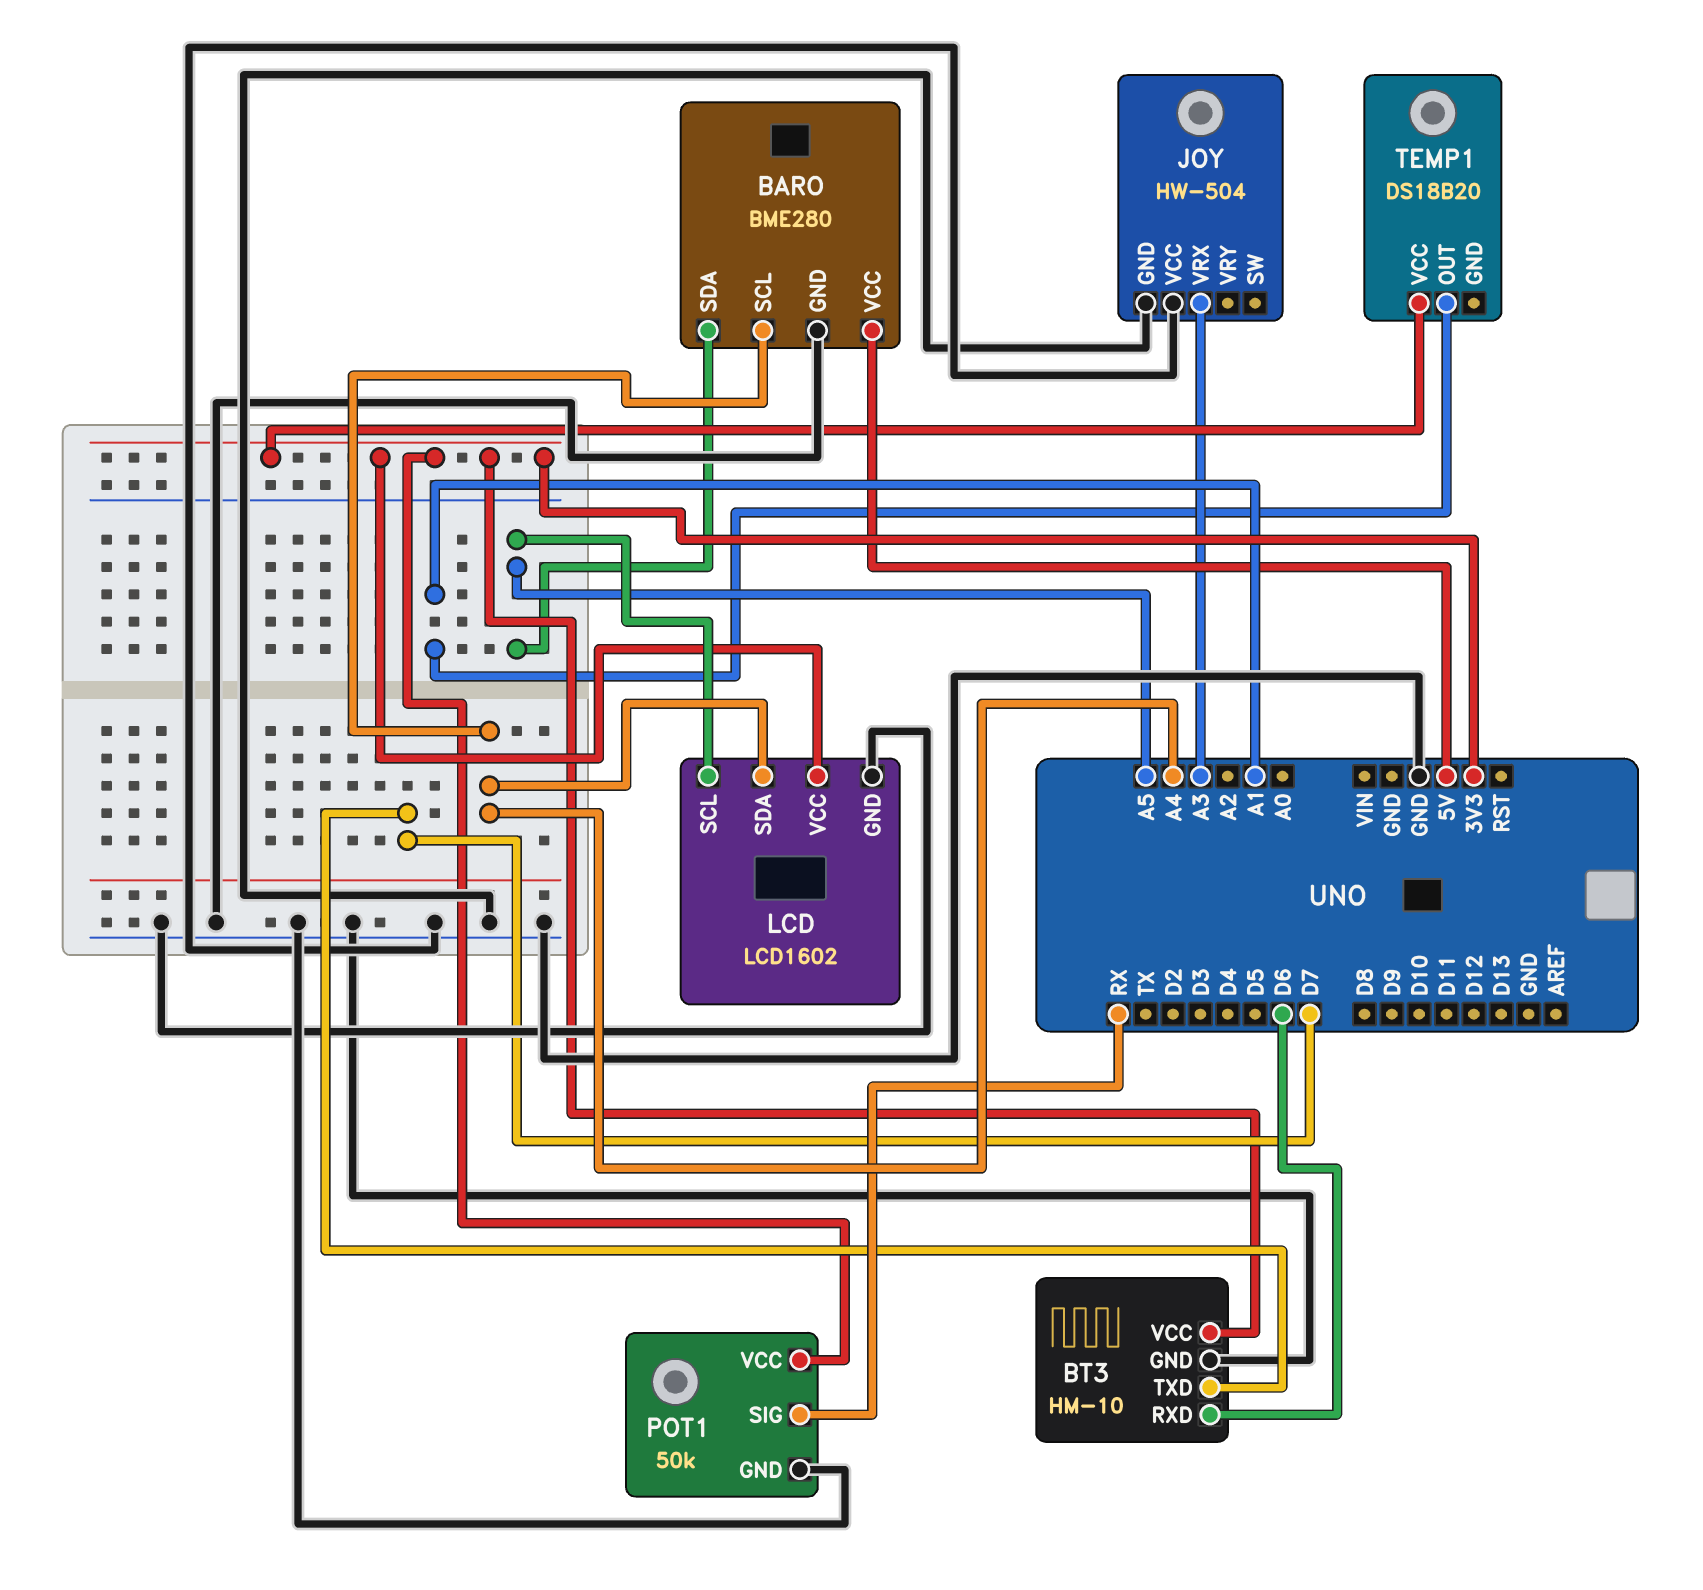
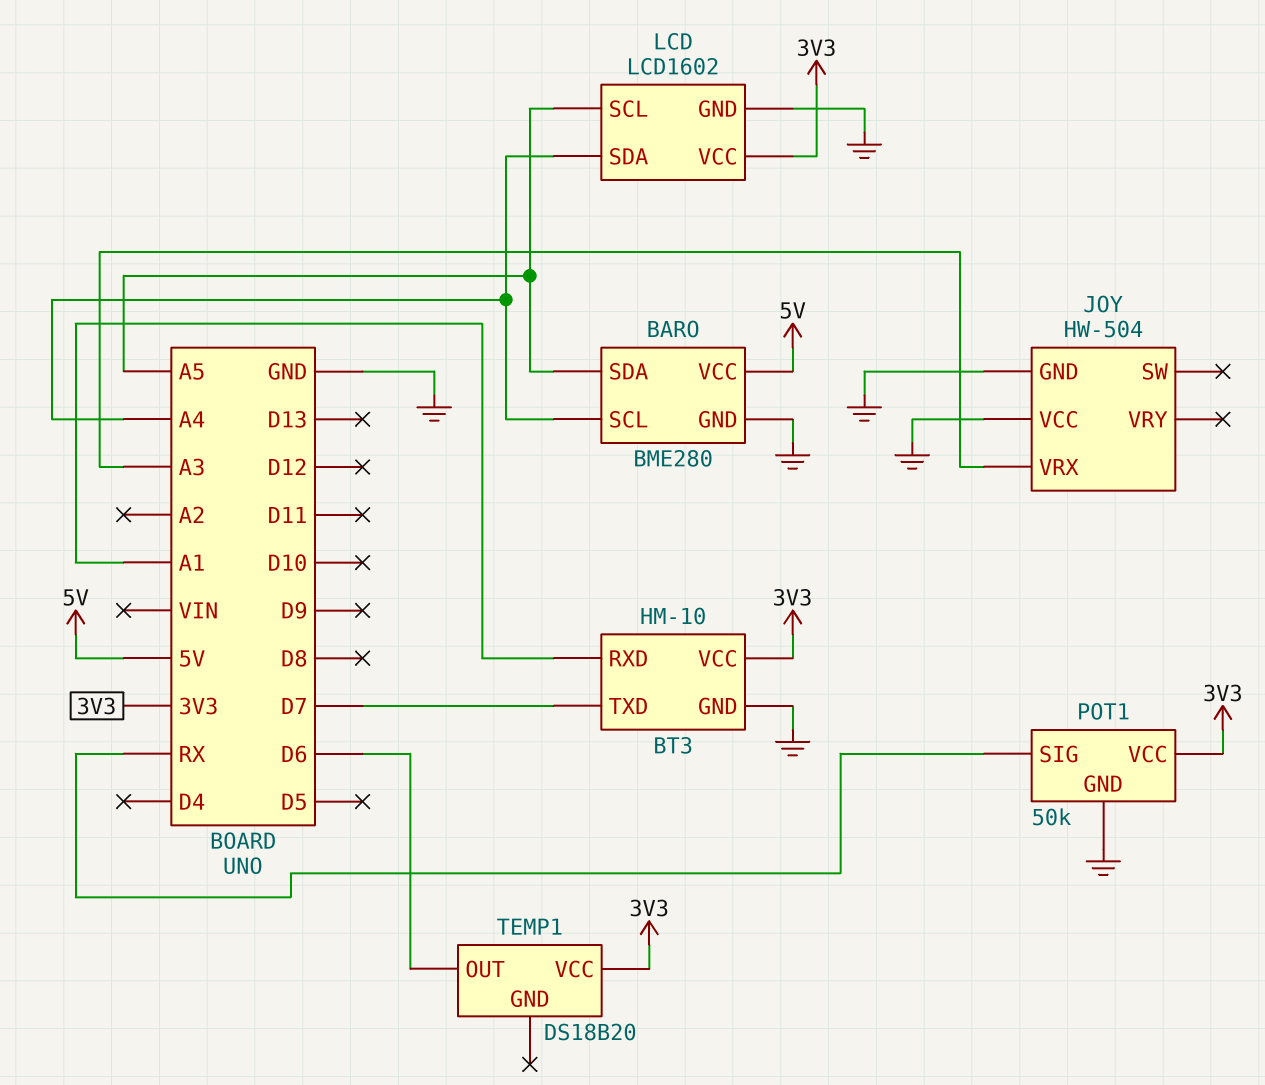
BT3 pin RXD: D6 -> A1
TEMP1 pin OUT: A1 -> D6

